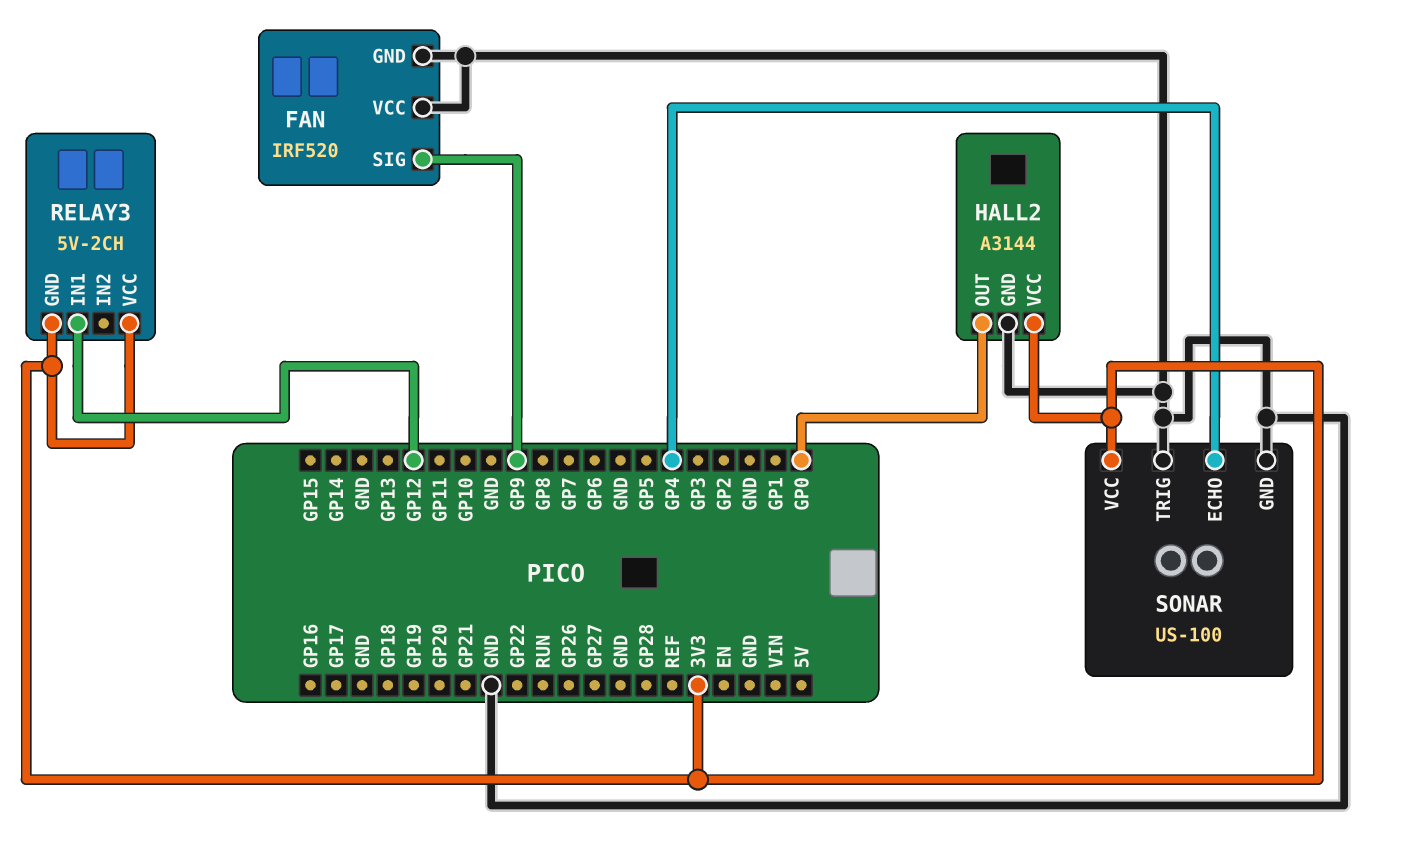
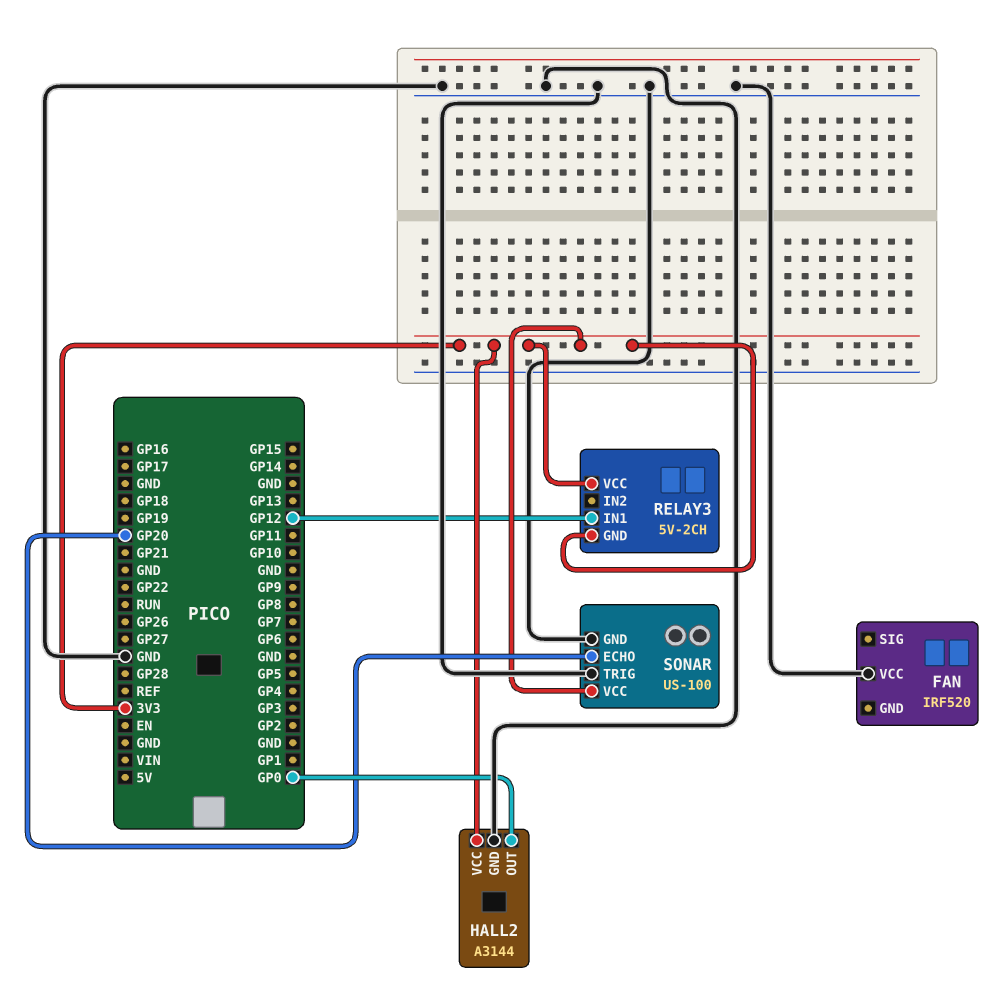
FAN pin GND: GND -> none
FAN pin SIG: GP9 -> none
SONAR pin ECHO: GP4 -> GP20

